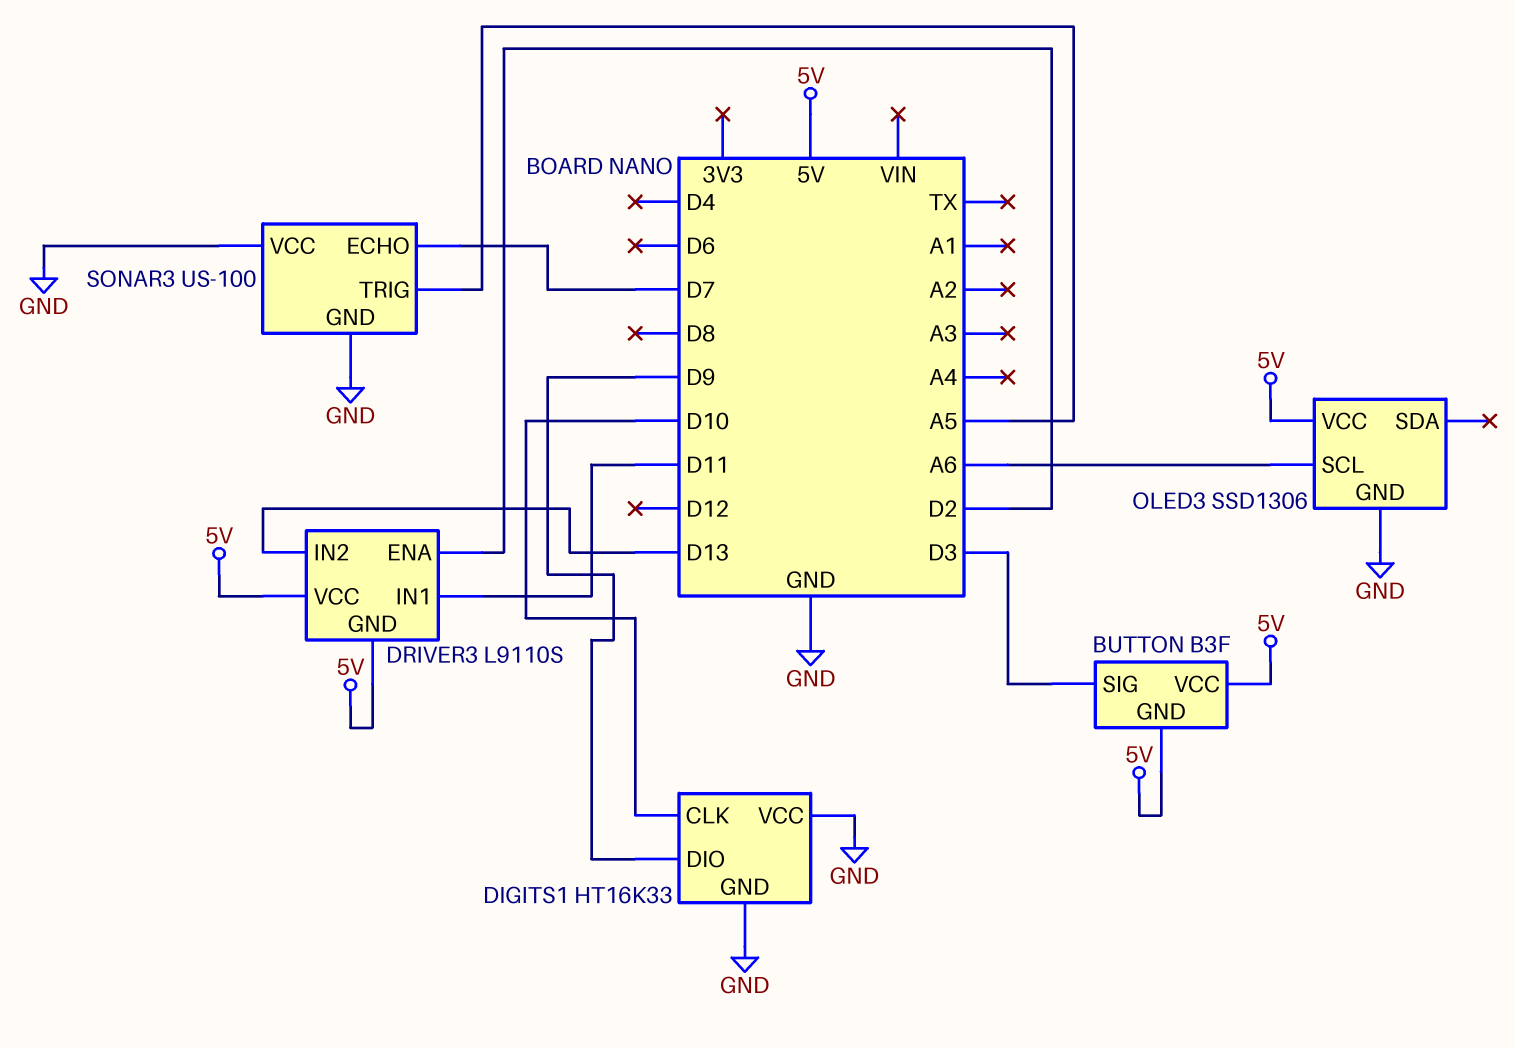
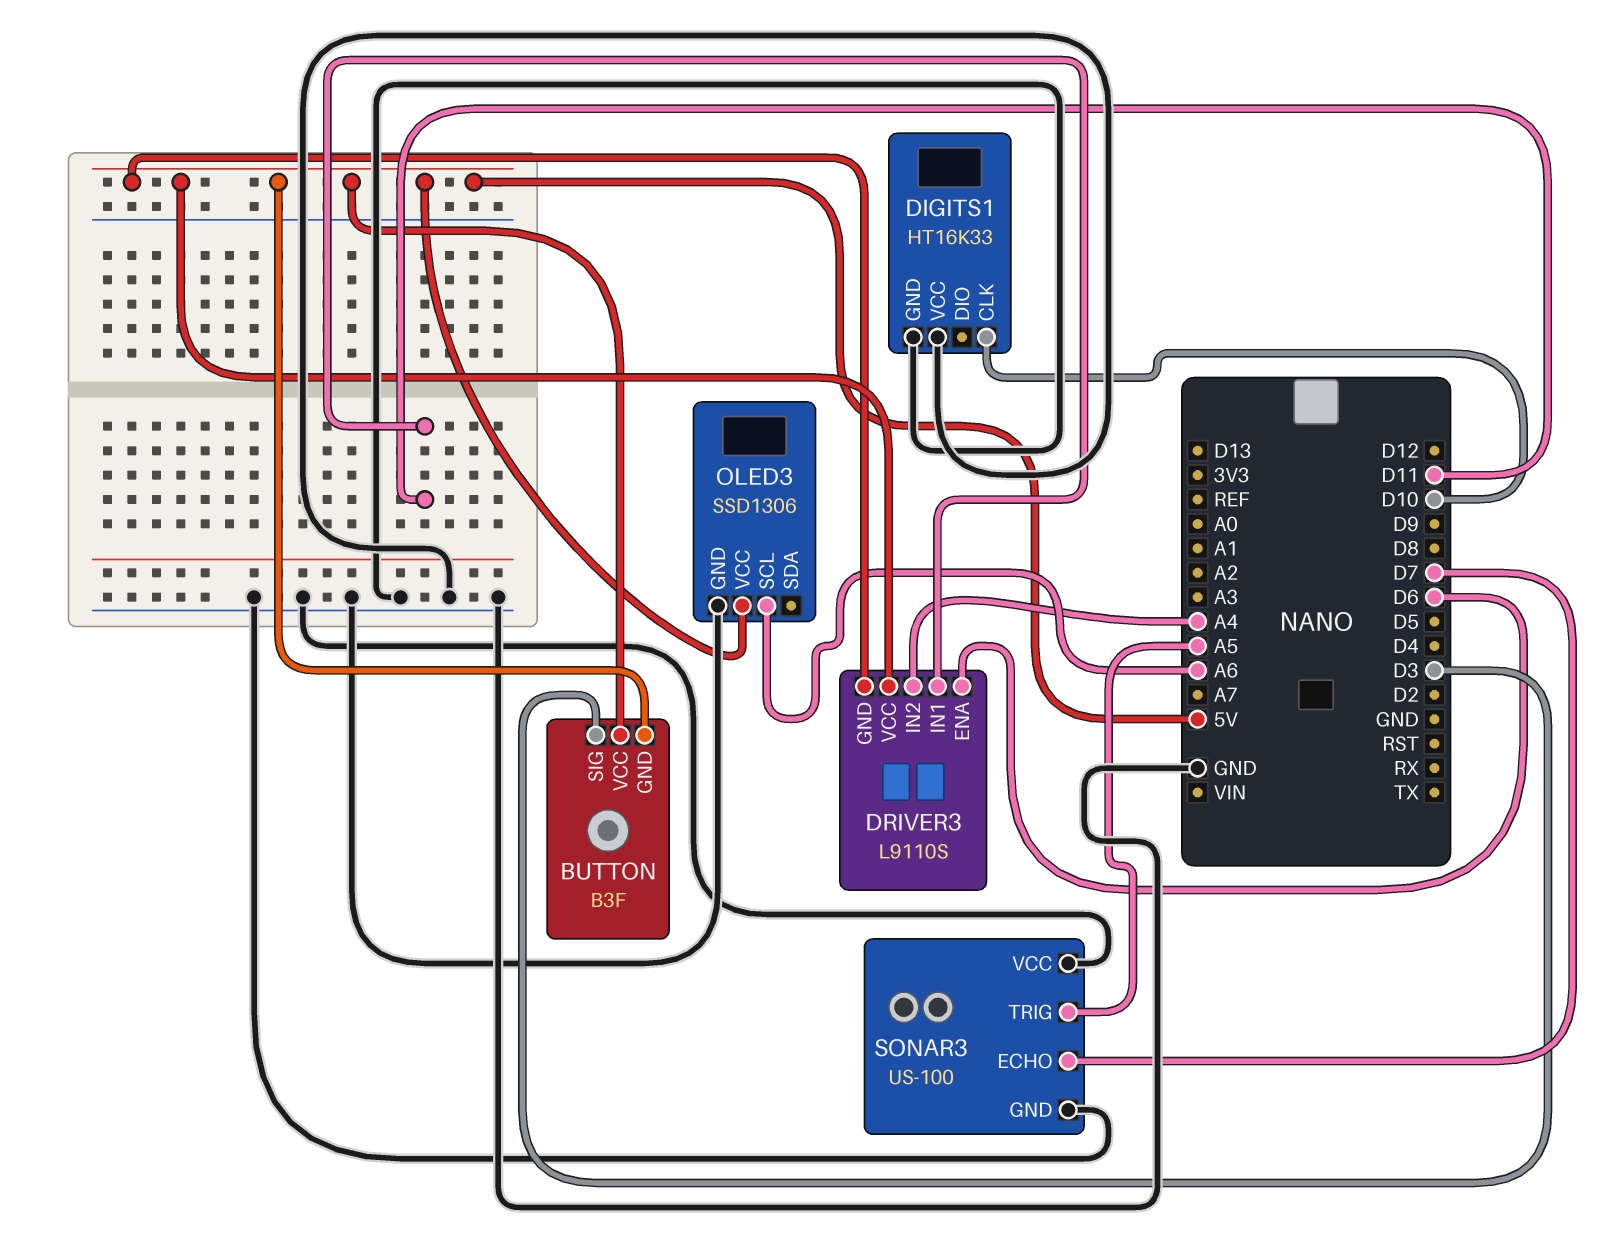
DIGITS1 pin DIO: D9 -> none
DRIVER3 pin ENA: D2 -> D6
DRIVER3 pin IN2: D13 -> A4

